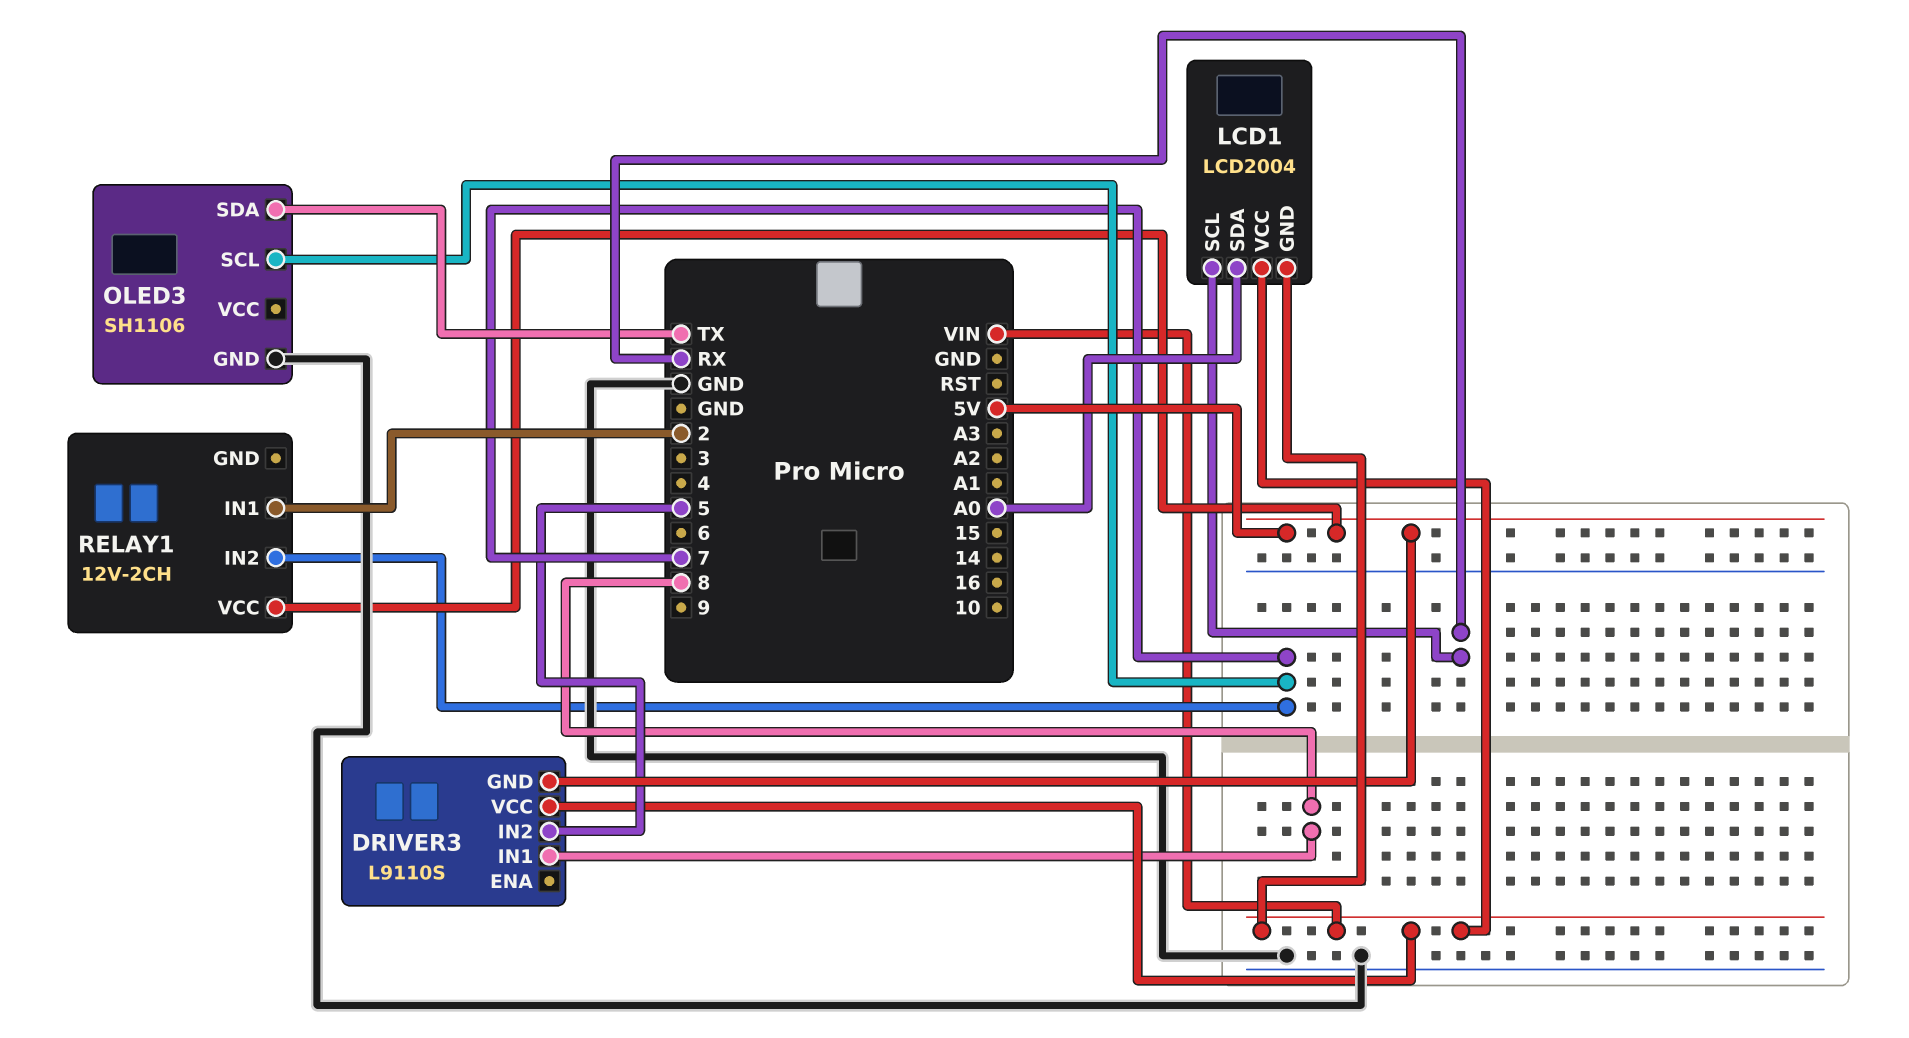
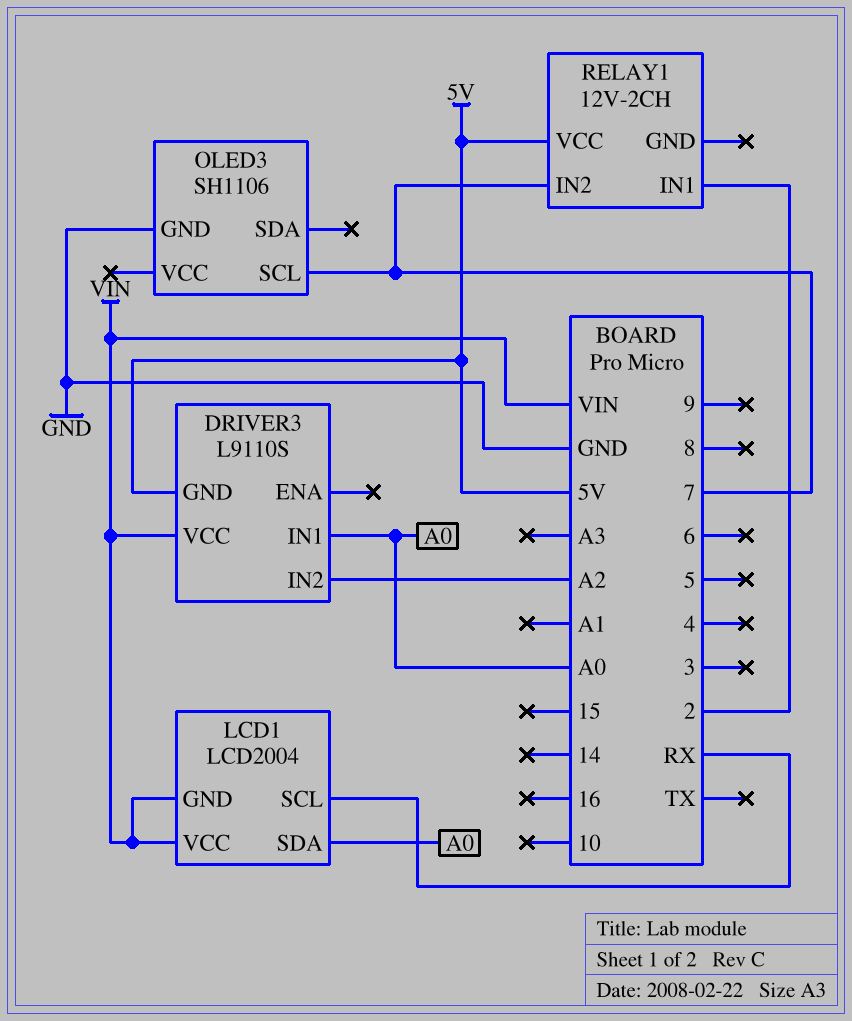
DRIVER3 pin IN1: 8 -> A0
DRIVER3 pin IN2: 5 -> A2
OLED3 pin SDA: TX -> none

